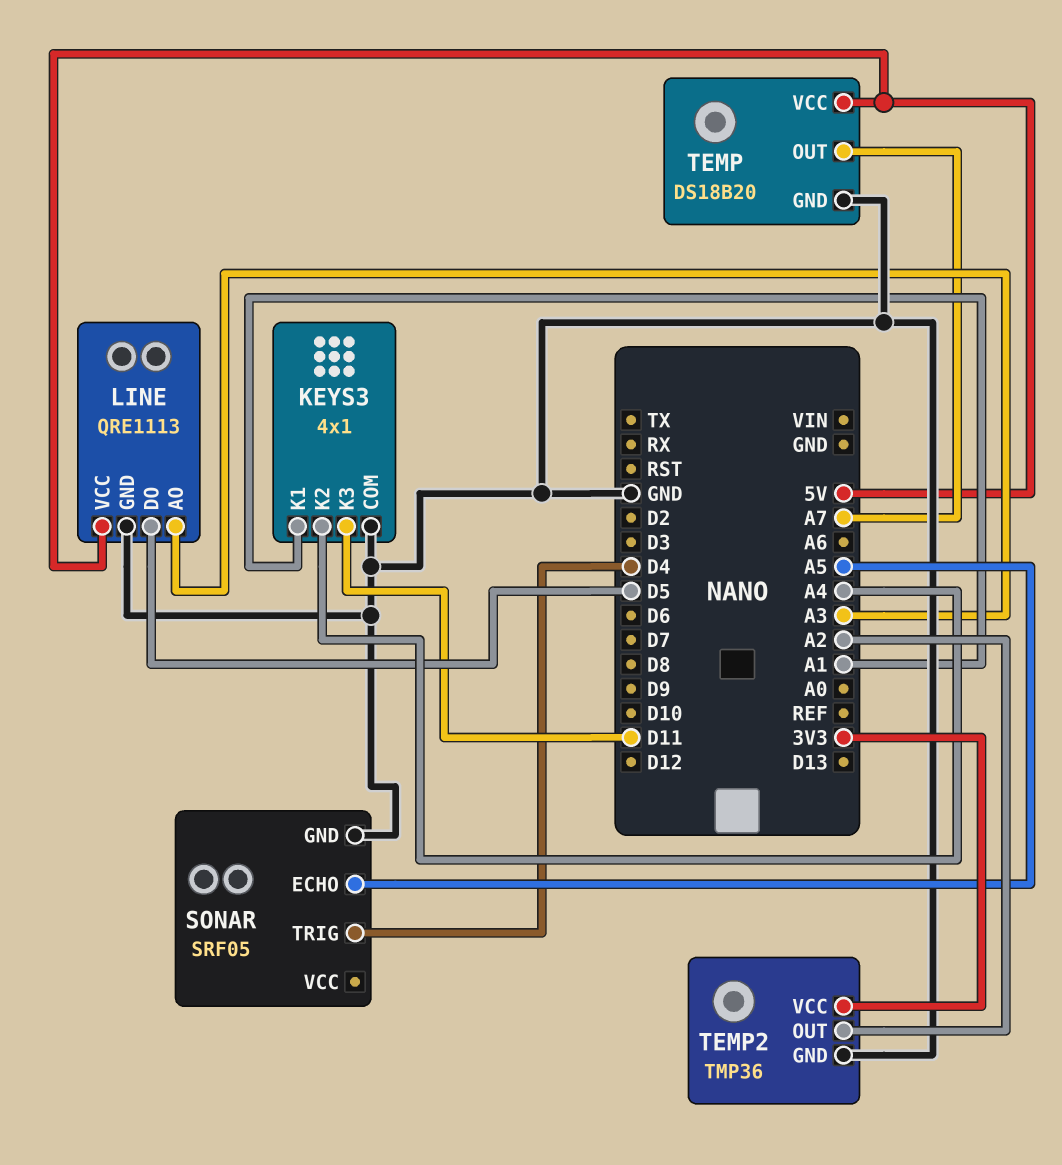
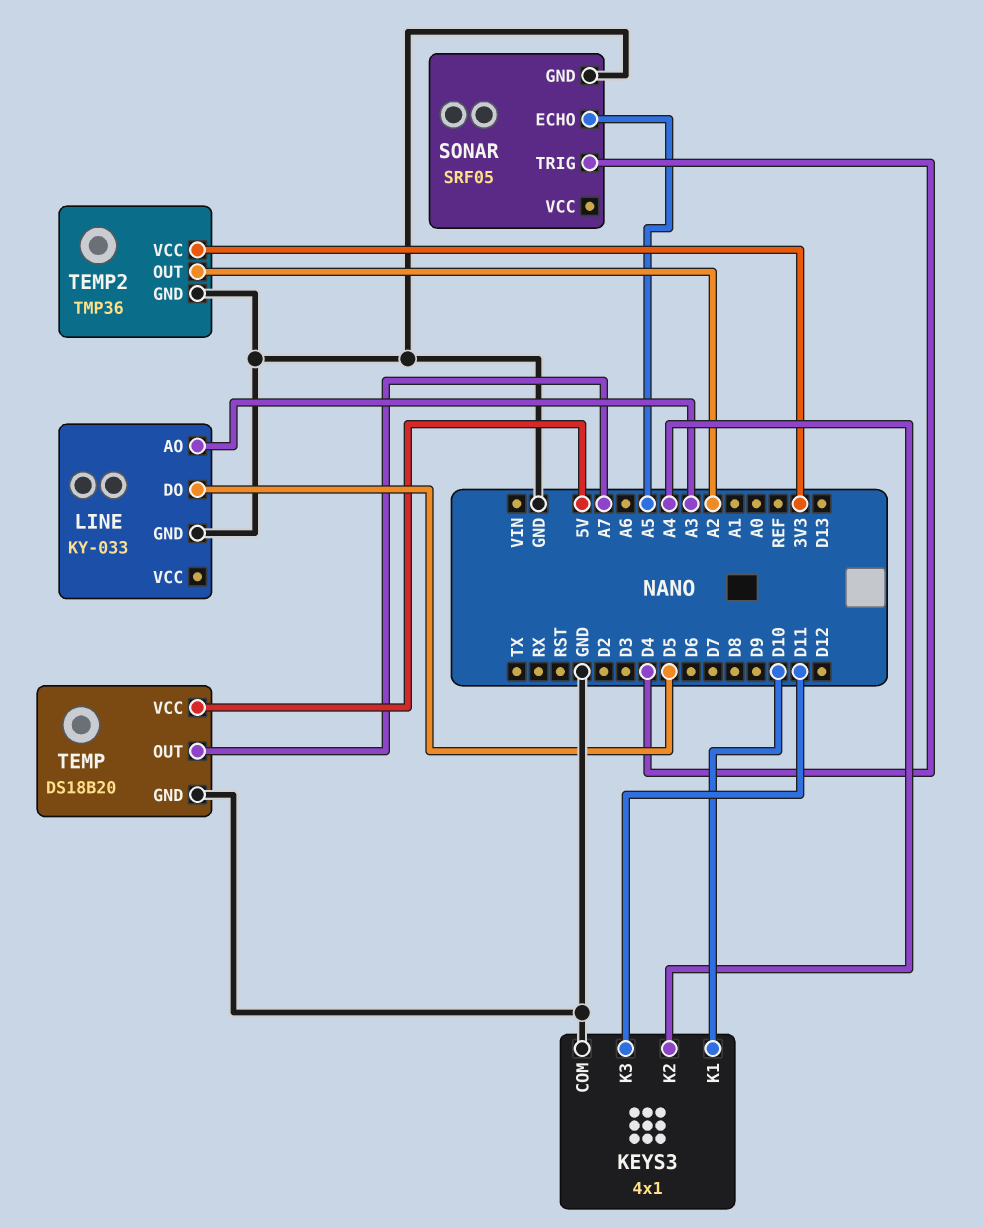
KEYS3 pin K1: A1 -> D10
LINE: QRE1113 -> KY-033
LINE pin VCC: 5V -> none

